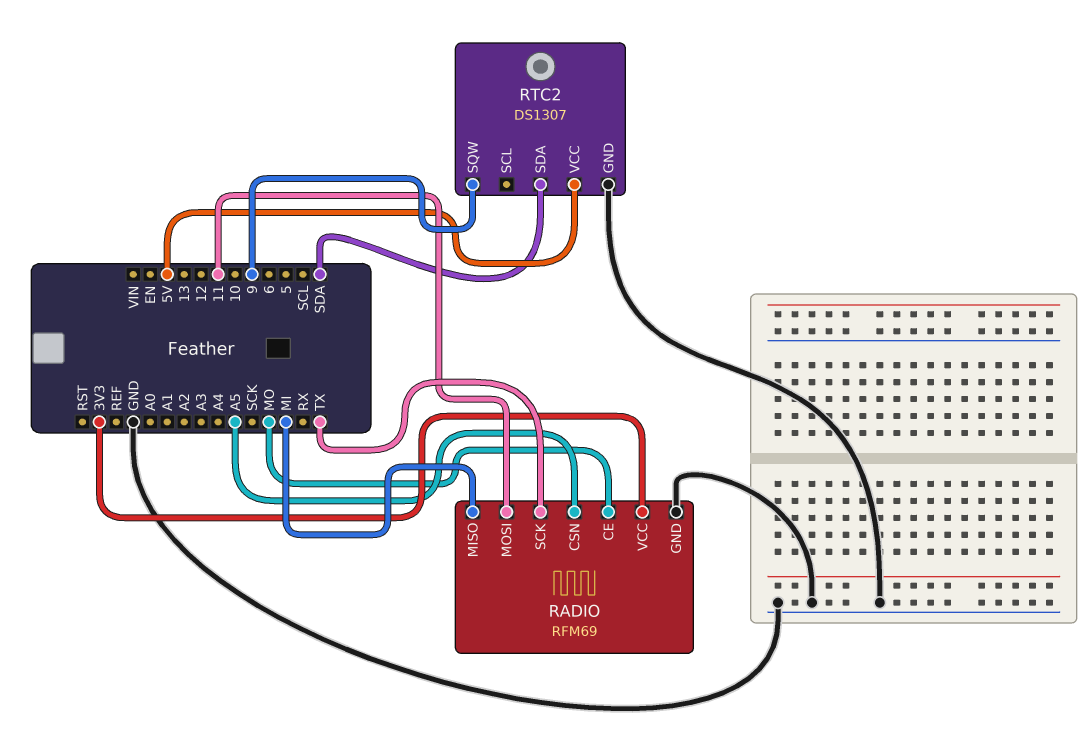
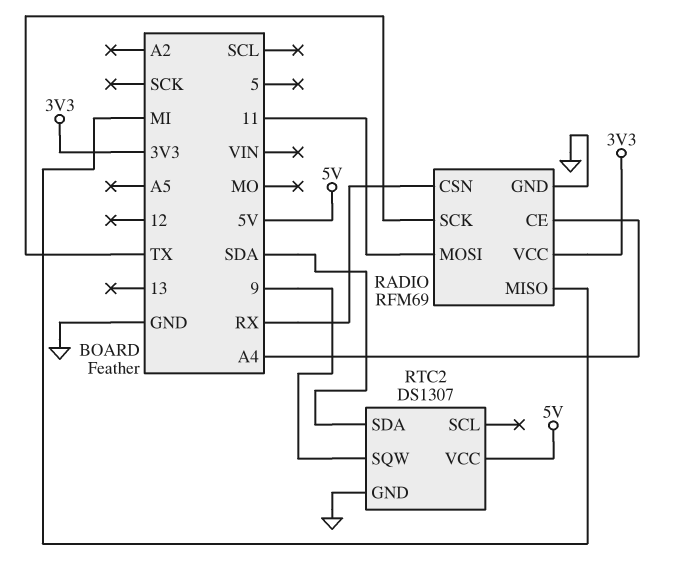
RADIO pin CE: MO -> A4
RADIO pin CSN: A5 -> RX

